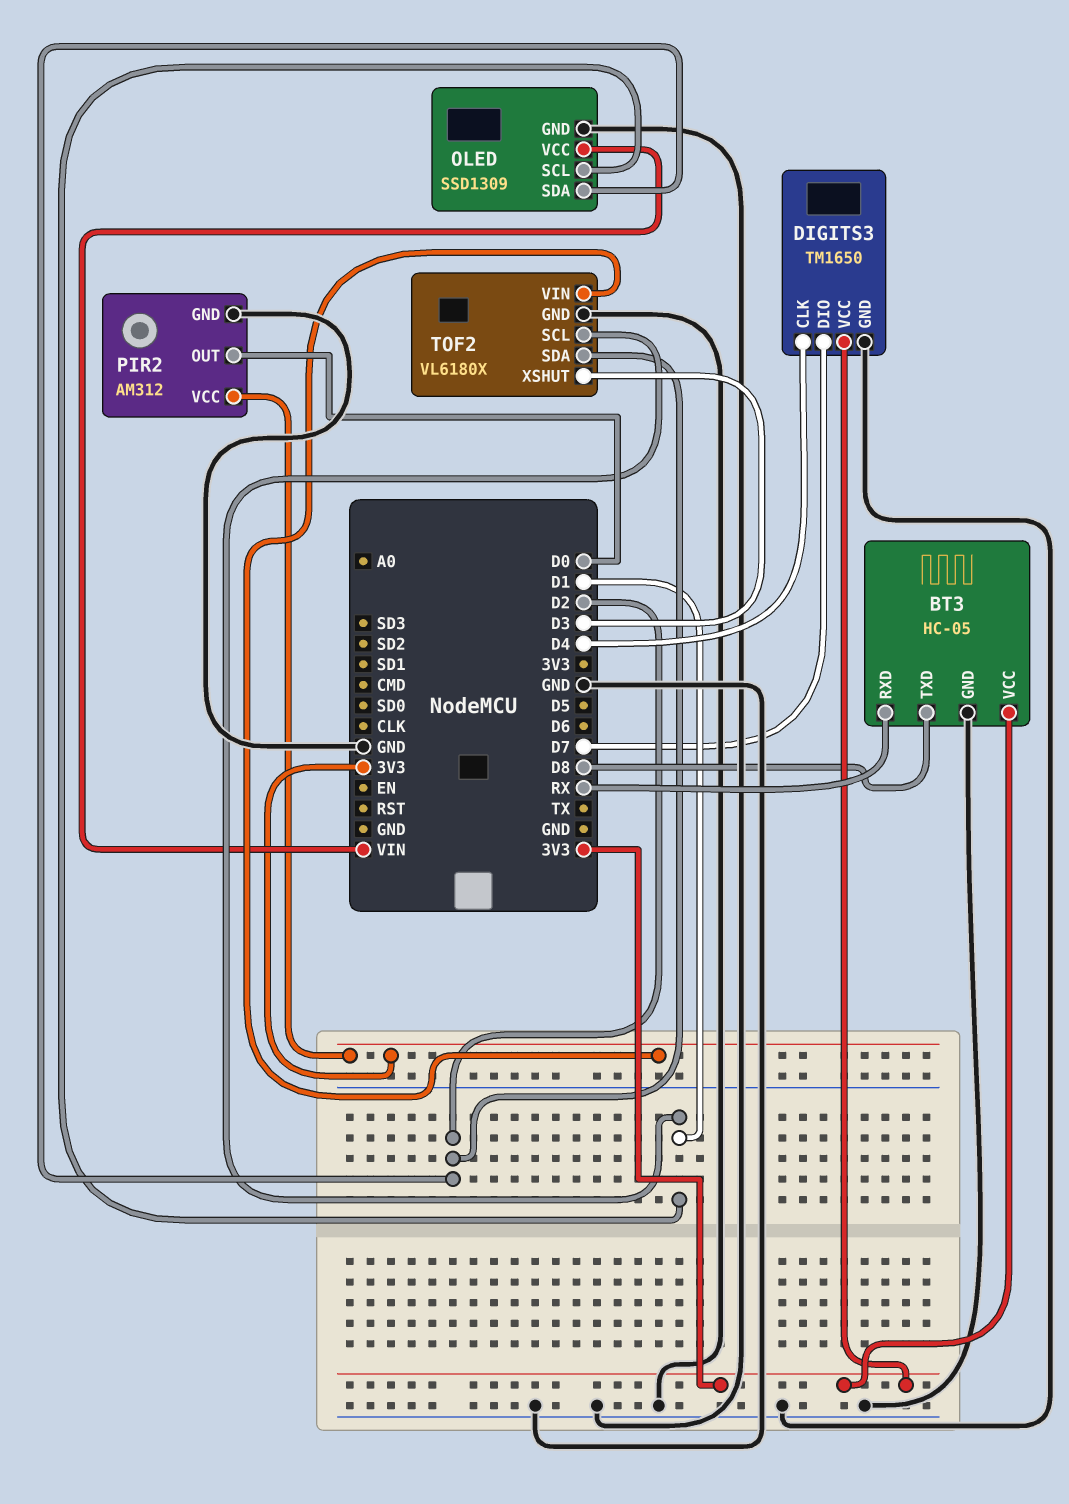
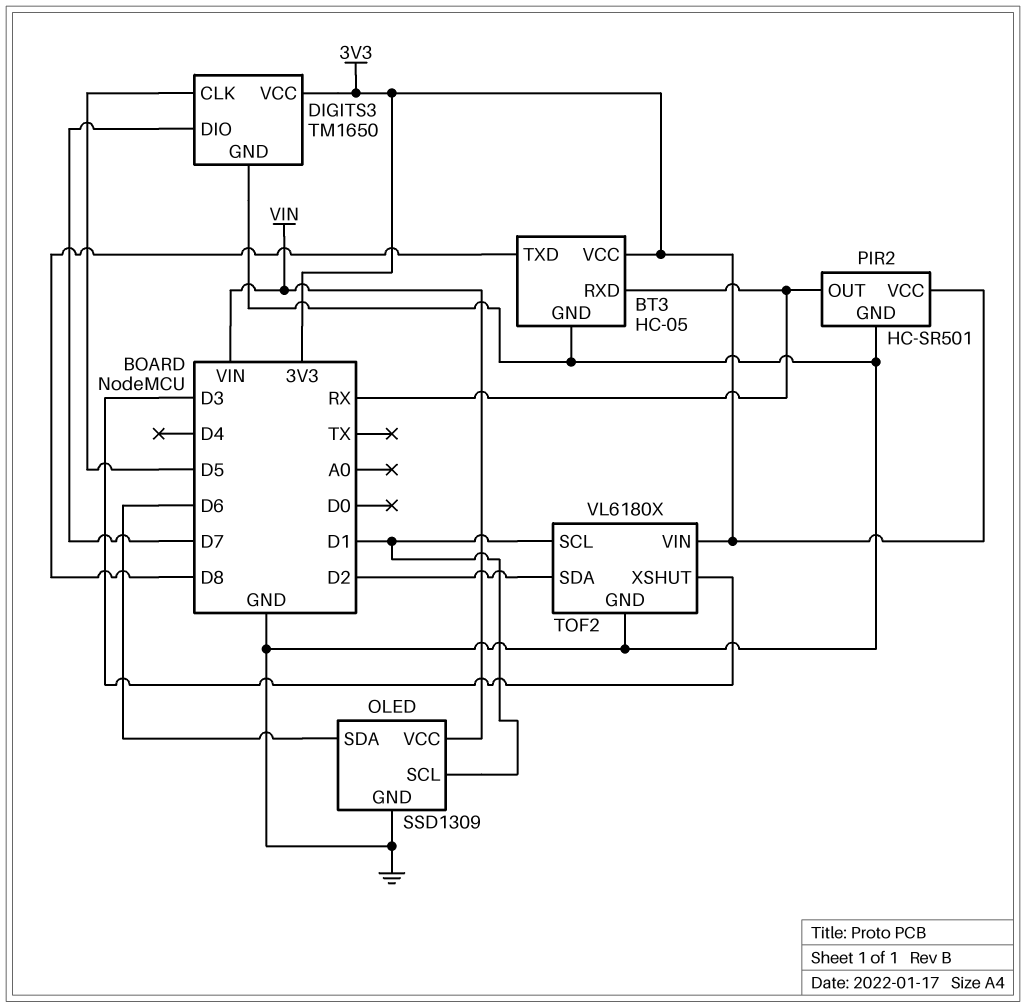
DIGITS3 pin CLK: D4 -> D5
OLED pin SDA: D2 -> D6
PIR2: AM312 -> HC-SR501
PIR2 pin OUT: D0 -> RX

